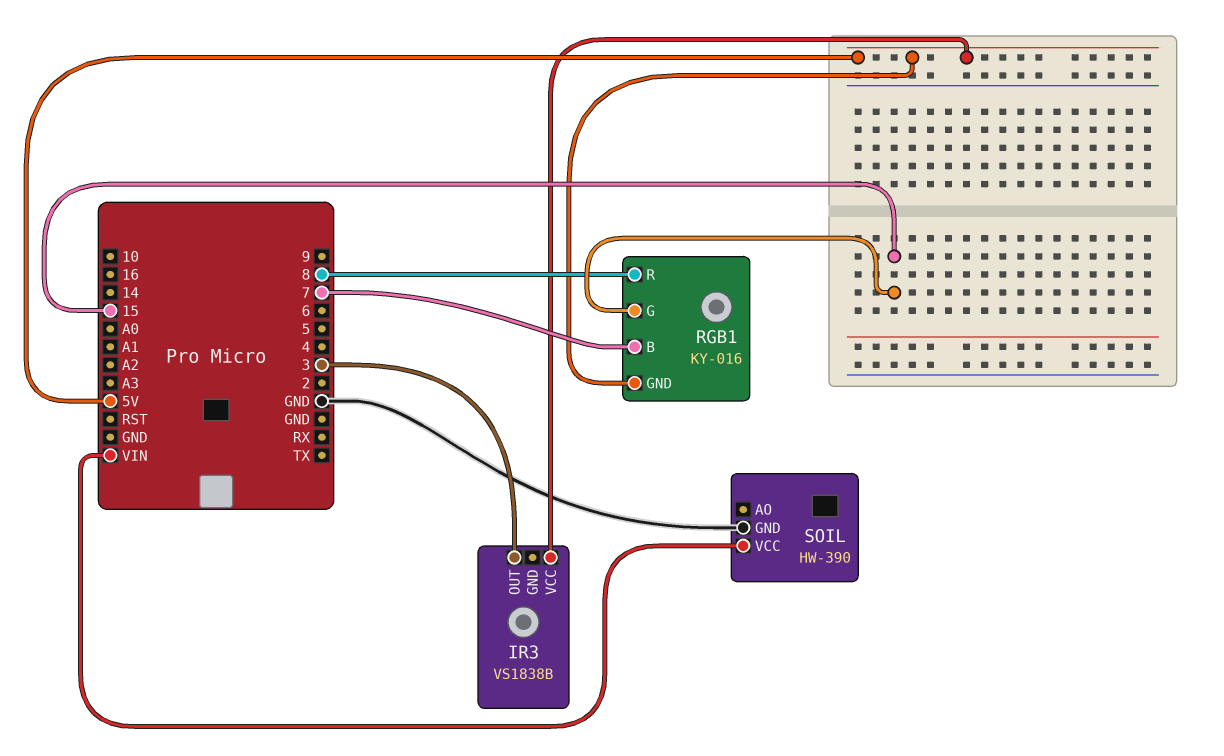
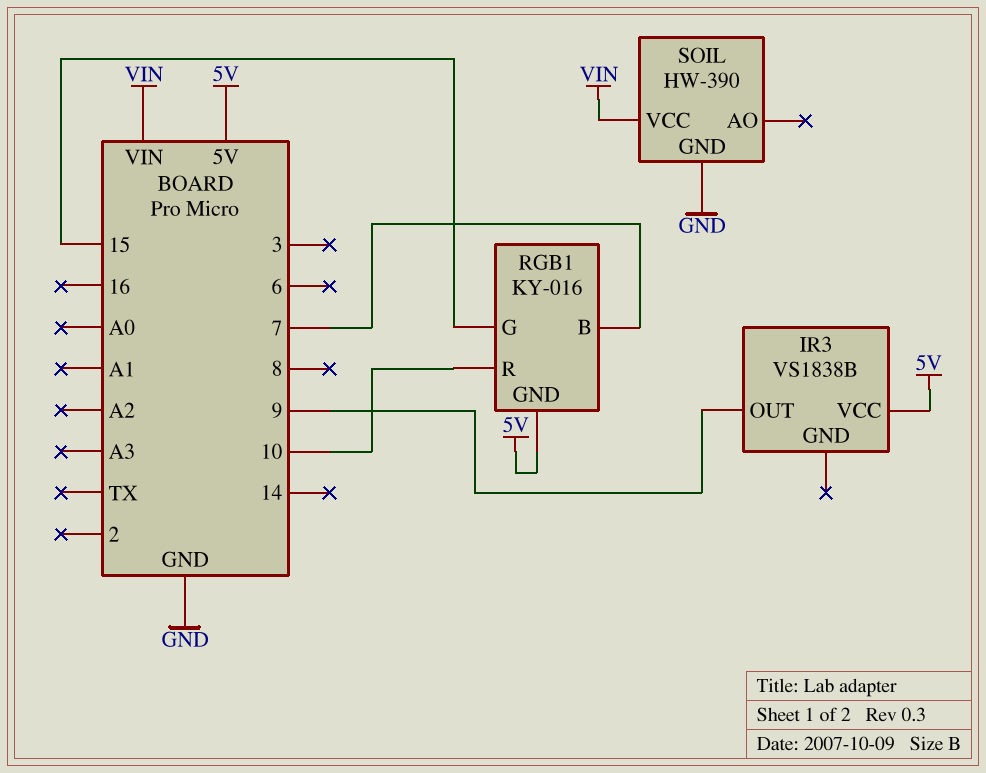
IR3 pin OUT: 3 -> 9
RGB1 pin R: 8 -> 10

